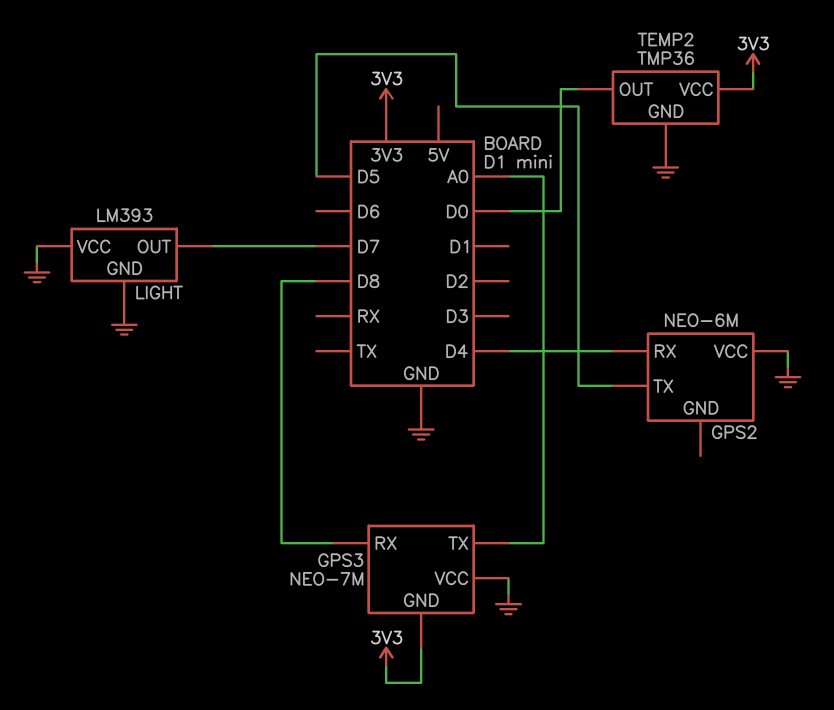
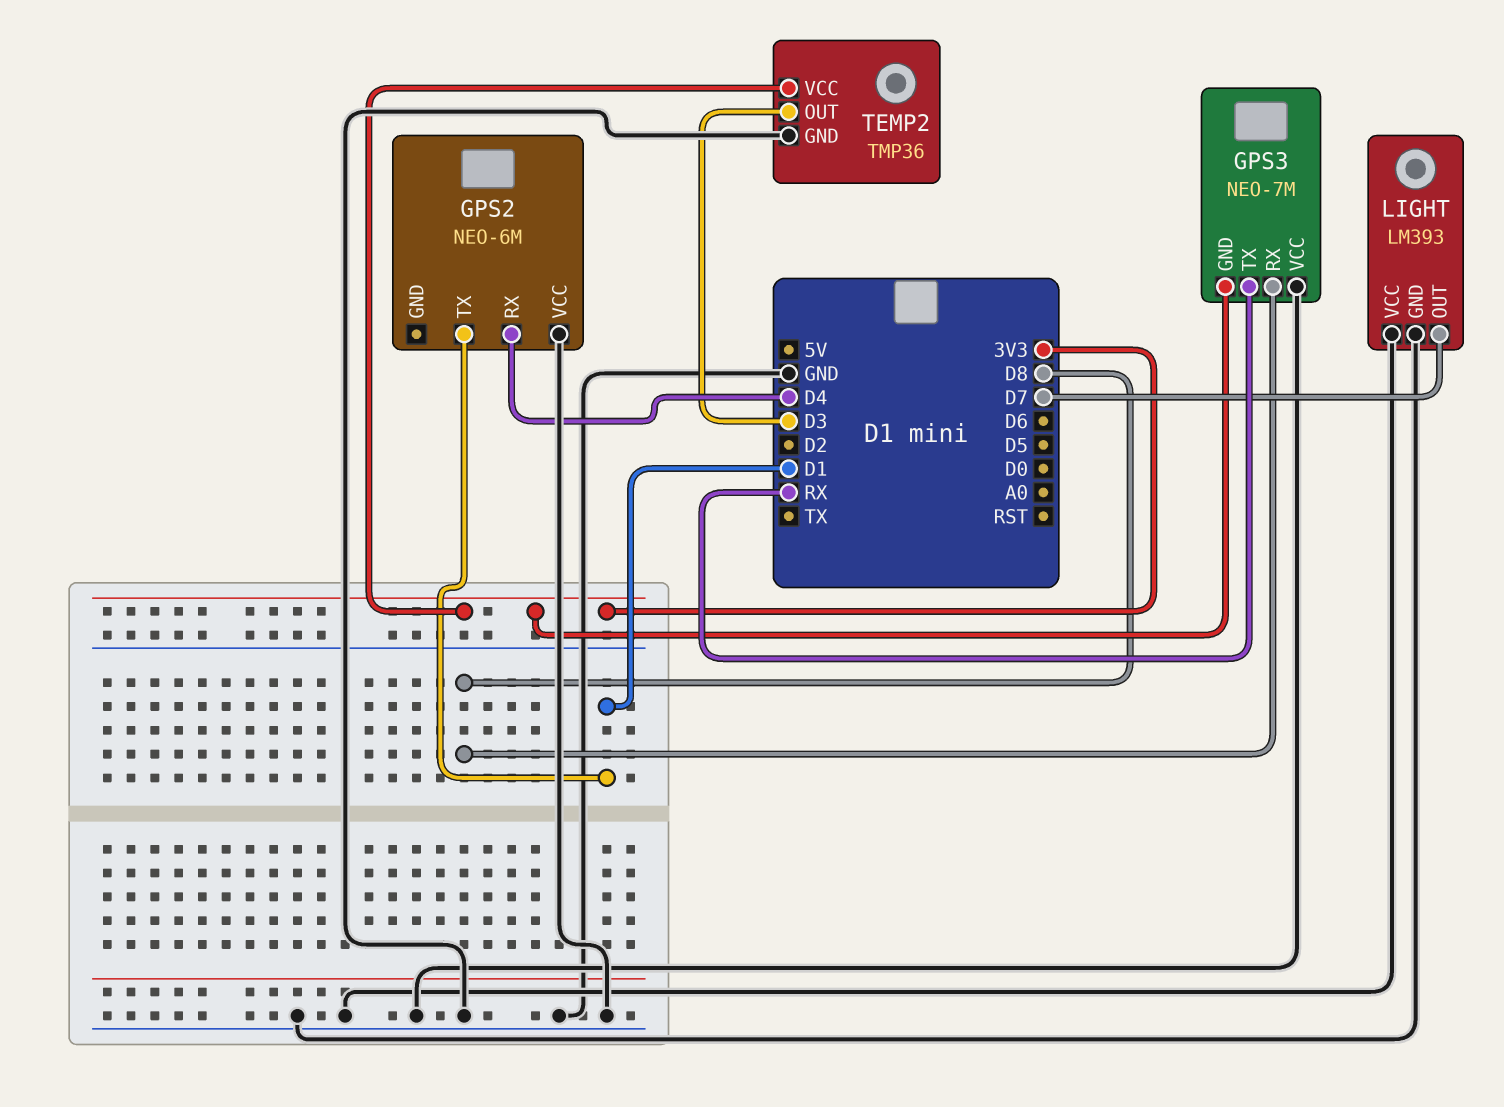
GPS2 pin TX: D5 -> D1
GPS3 pin TX: A0 -> RX
TEMP2 pin OUT: D0 -> D3

